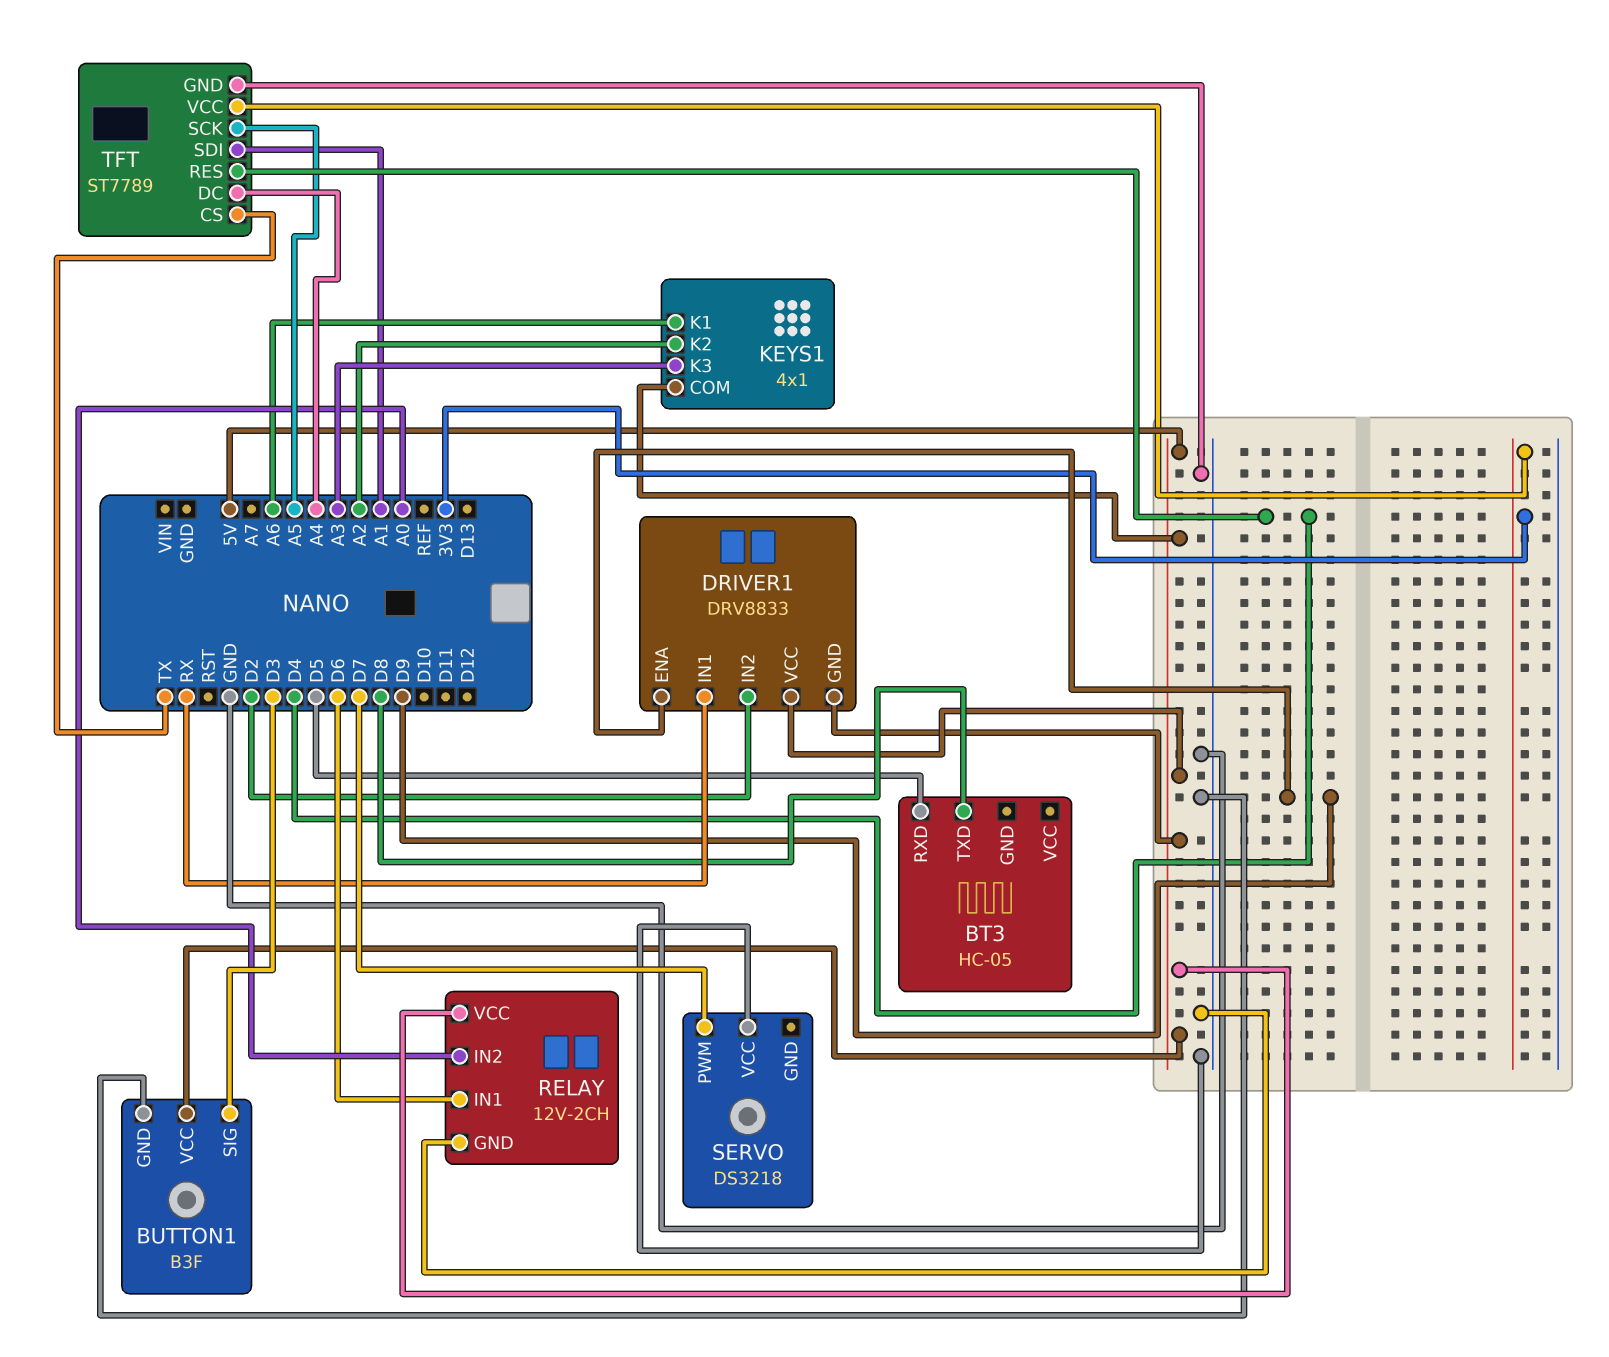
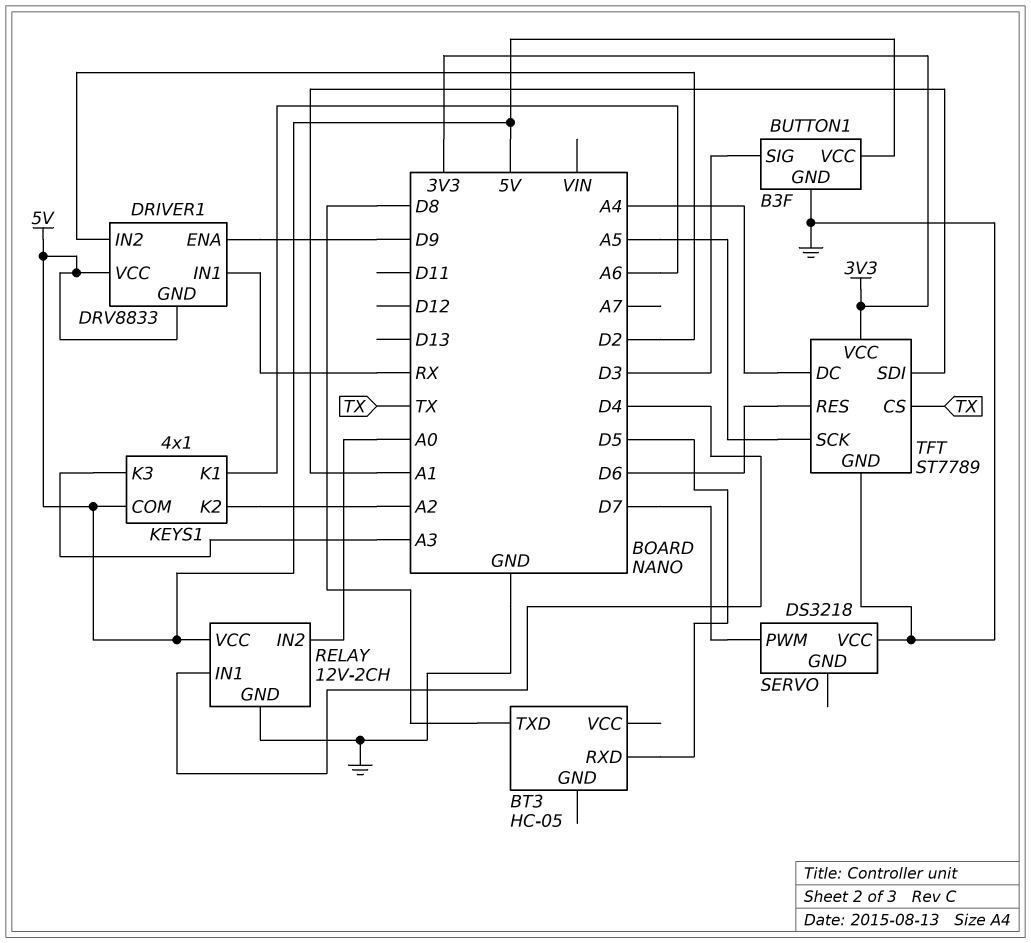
RELAY pin IN1: D6 -> D4
TFT pin RES: D4 -> D6

